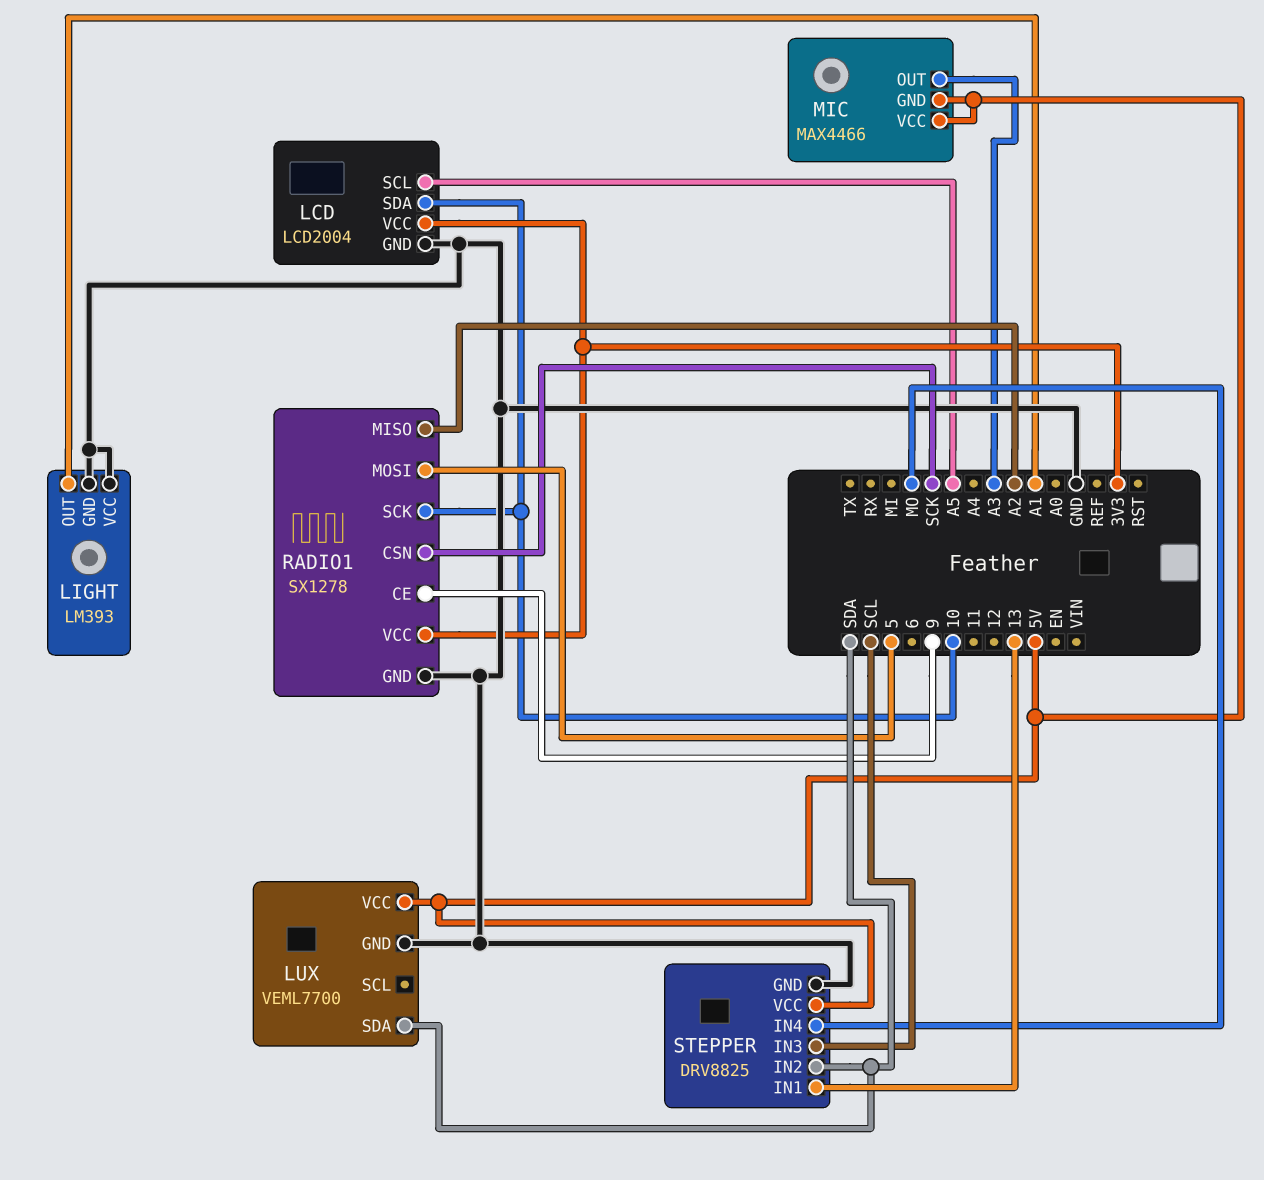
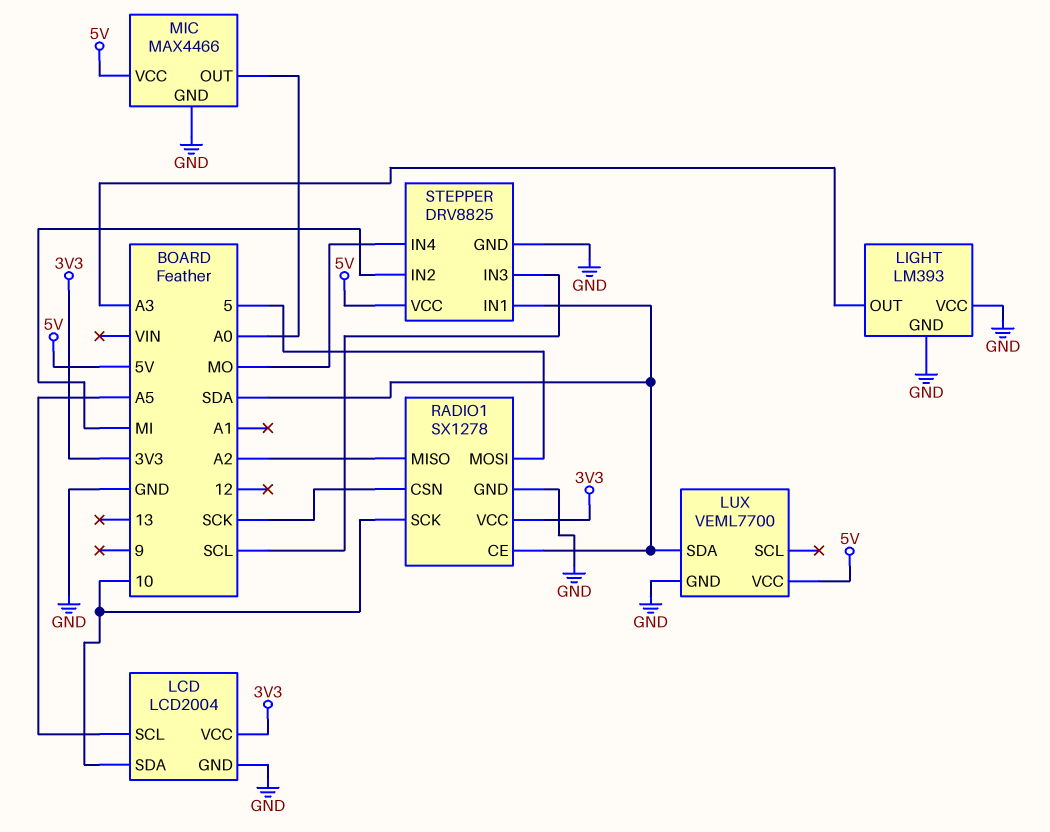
LIGHT pin OUT: A1 -> A3
MIC pin GND: 5V -> GND
MIC pin OUT: A3 -> A0
RADIO1 pin CE: 9 -> SDA
STEPPER pin IN1: 13 -> SDA
STEPPER pin IN2: SDA -> MI

